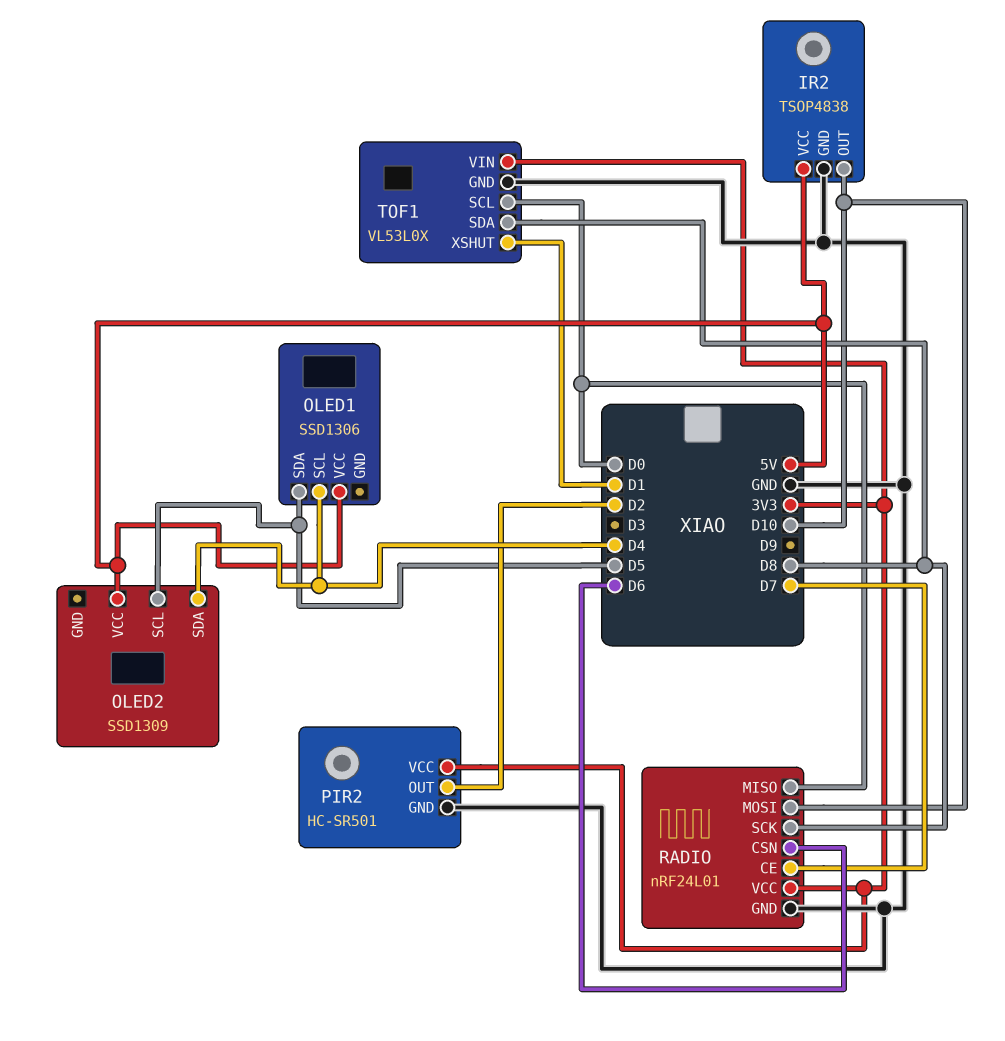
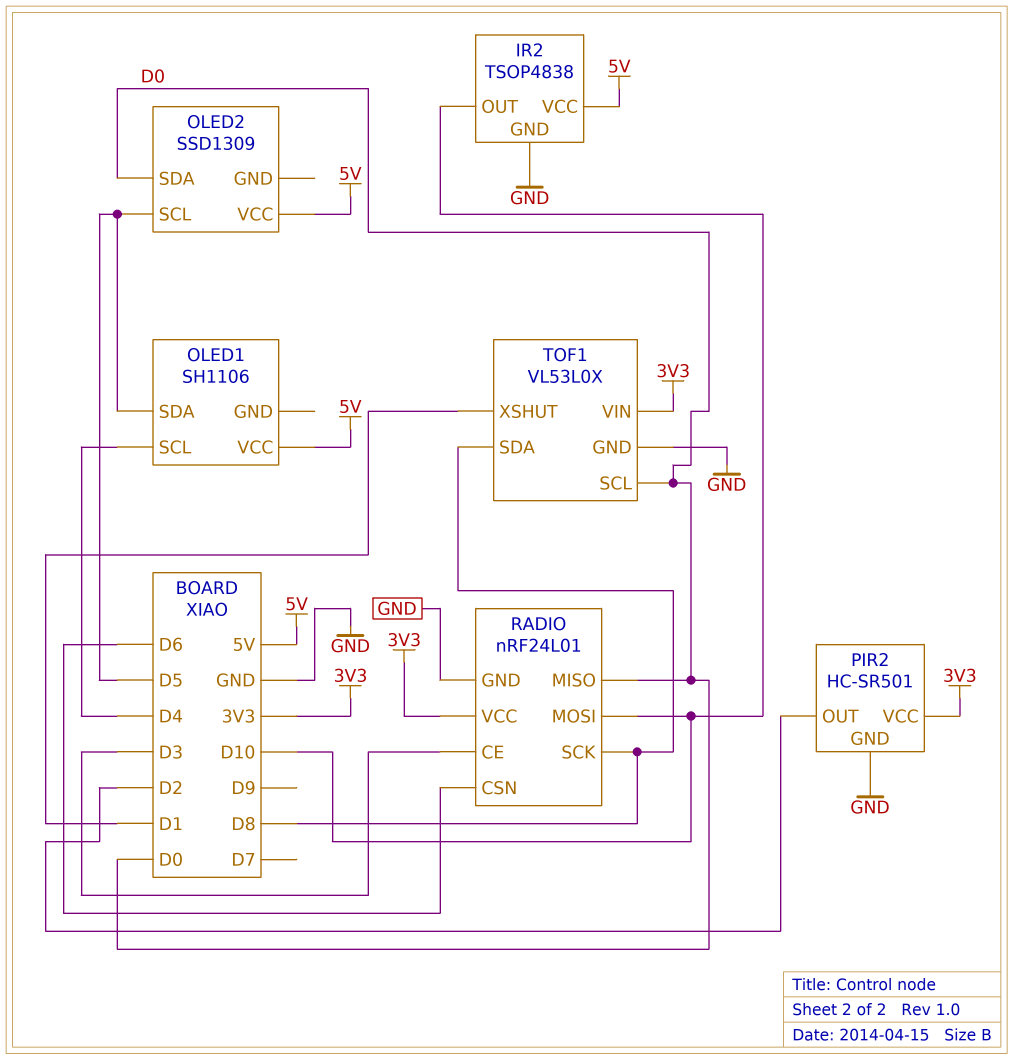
OLED1: SSD1306 -> SH1106
OLED2 pin SDA: D4 -> D0
RADIO pin CE: D7 -> D3

